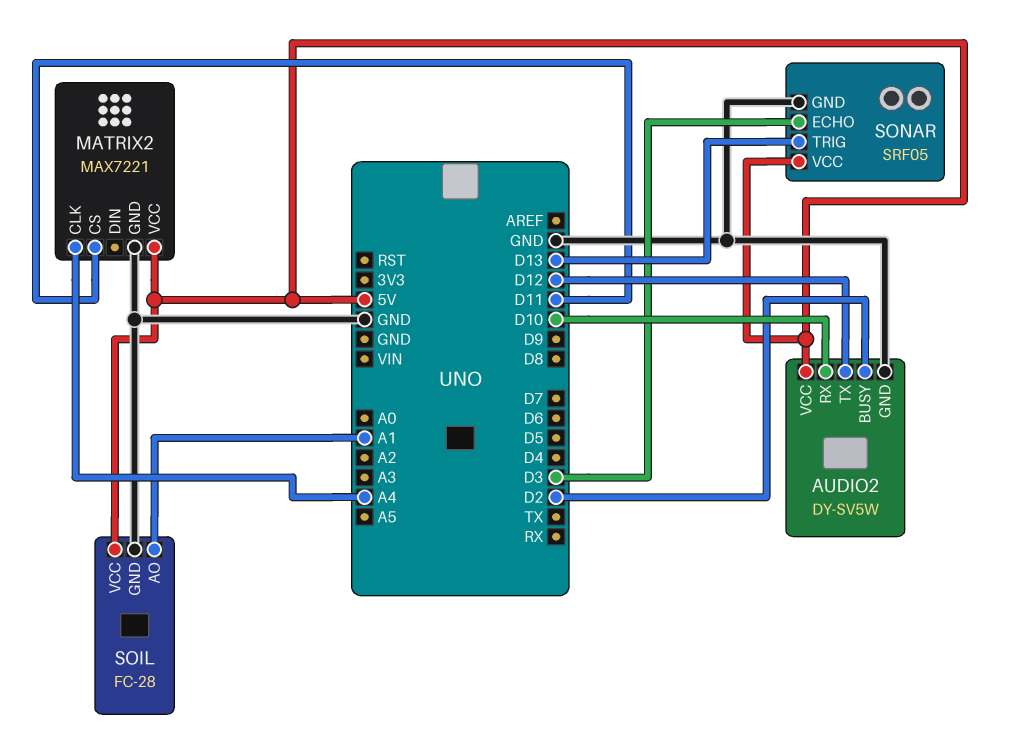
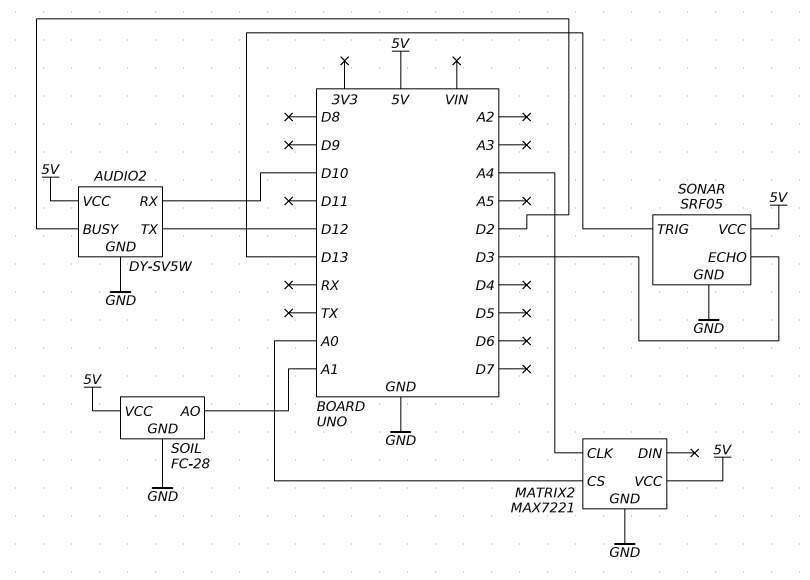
MATRIX2 pin CS: D11 -> A0

